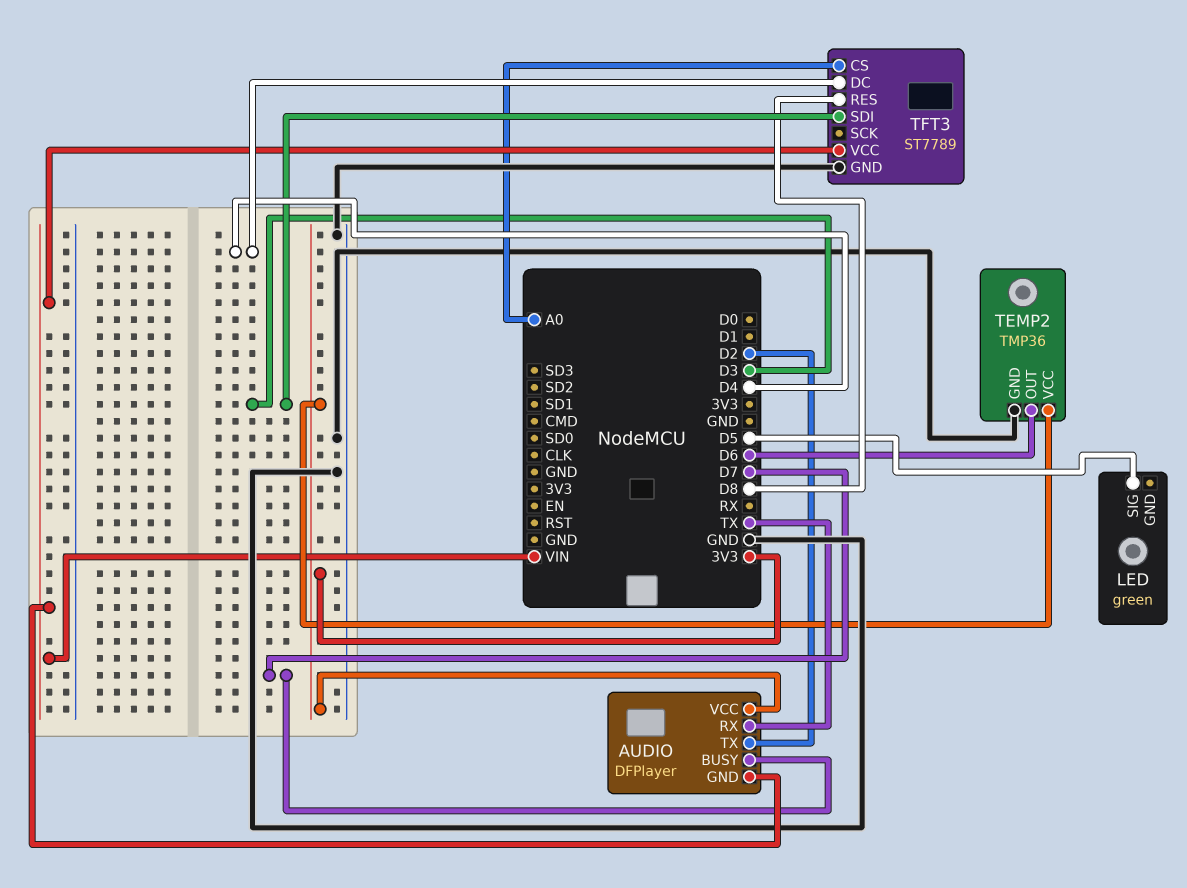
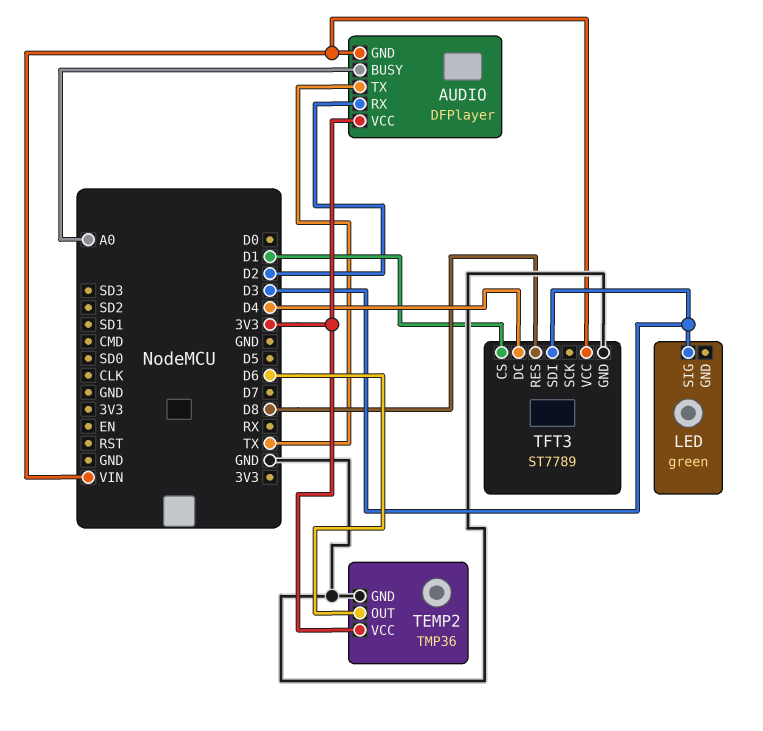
AUDIO pin BUSY: D7 -> A0
AUDIO pin RX: TX -> D2
AUDIO pin TX: D2 -> TX
LED pin SIG: D5 -> D3
TFT3 pin CS: A0 -> D1

